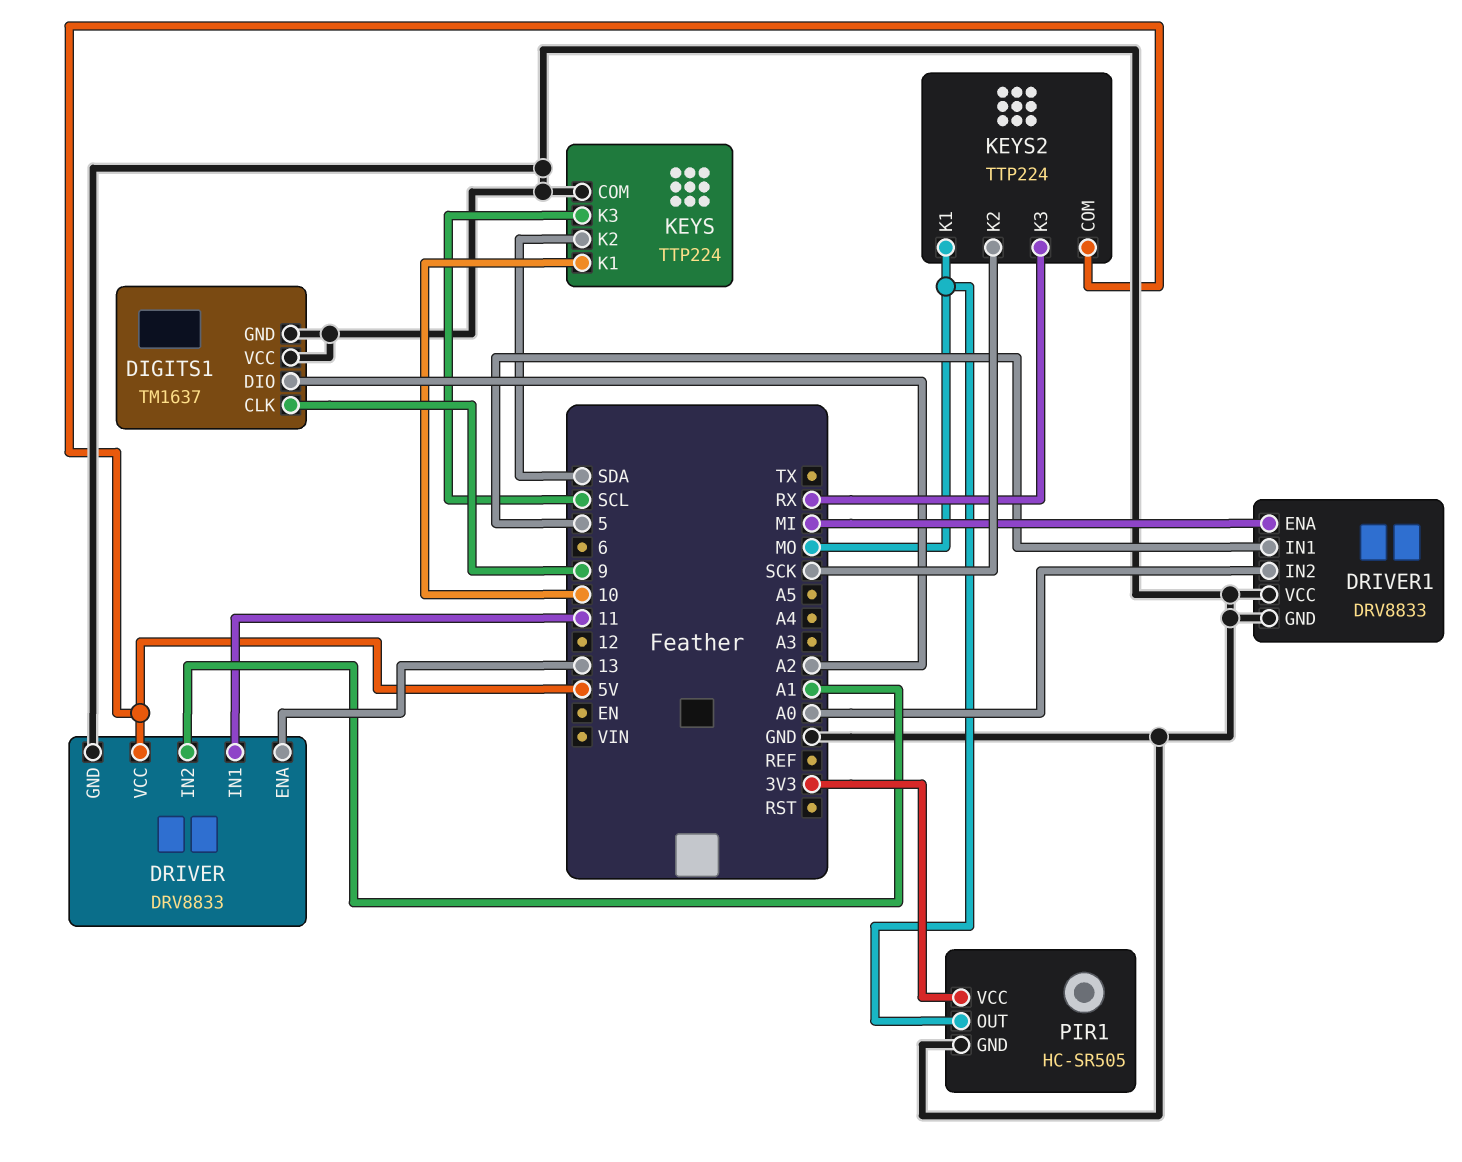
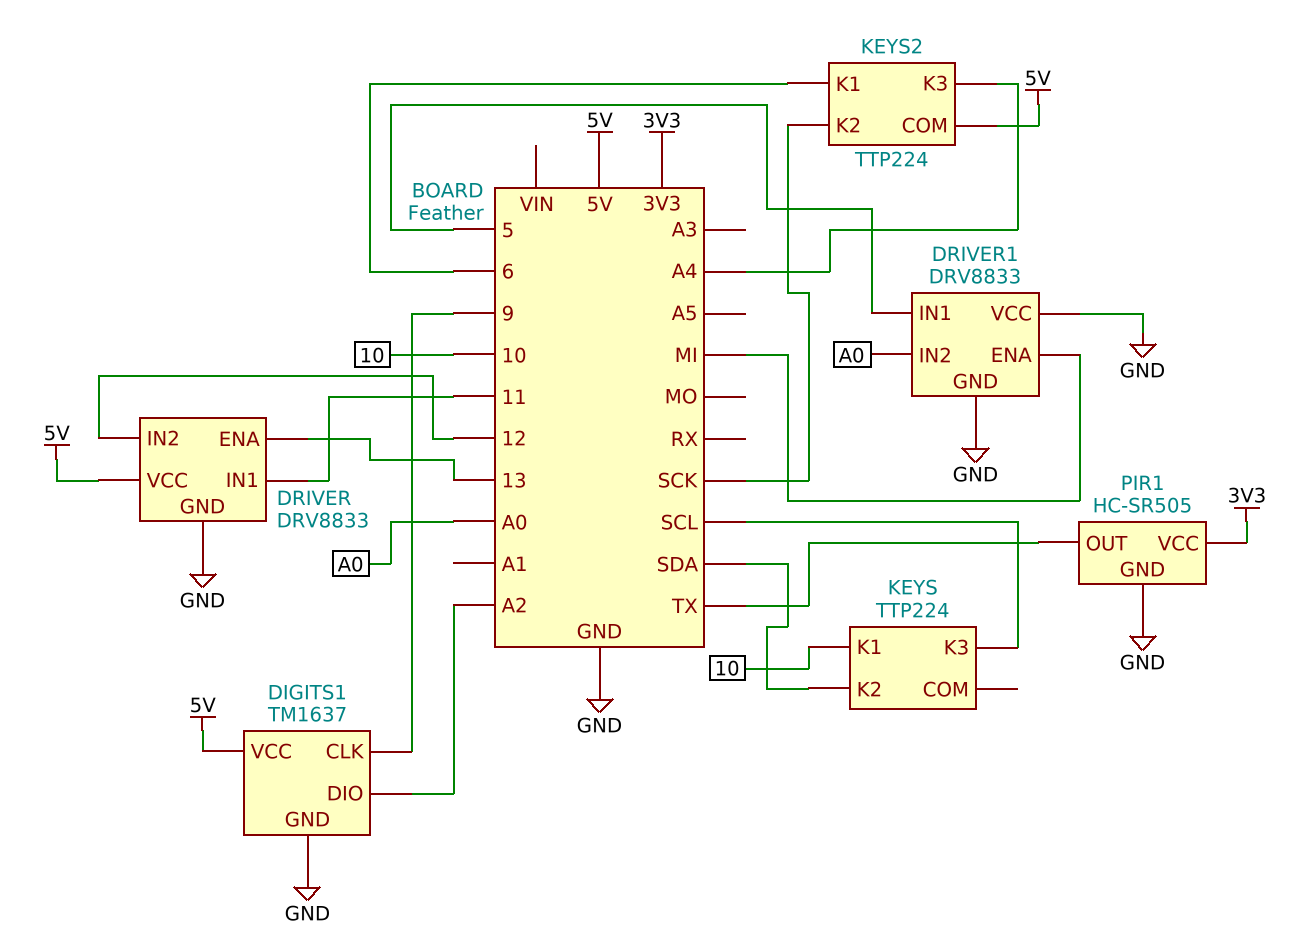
DIGITS1 pin VCC: GND -> 5V
DRIVER pin IN2: A1 -> 12
KEYS pin COM: GND -> none
KEYS2 pin K1: MO -> 6
KEYS2 pin K3: RX -> A4
PIR1 pin OUT: MO -> TX

